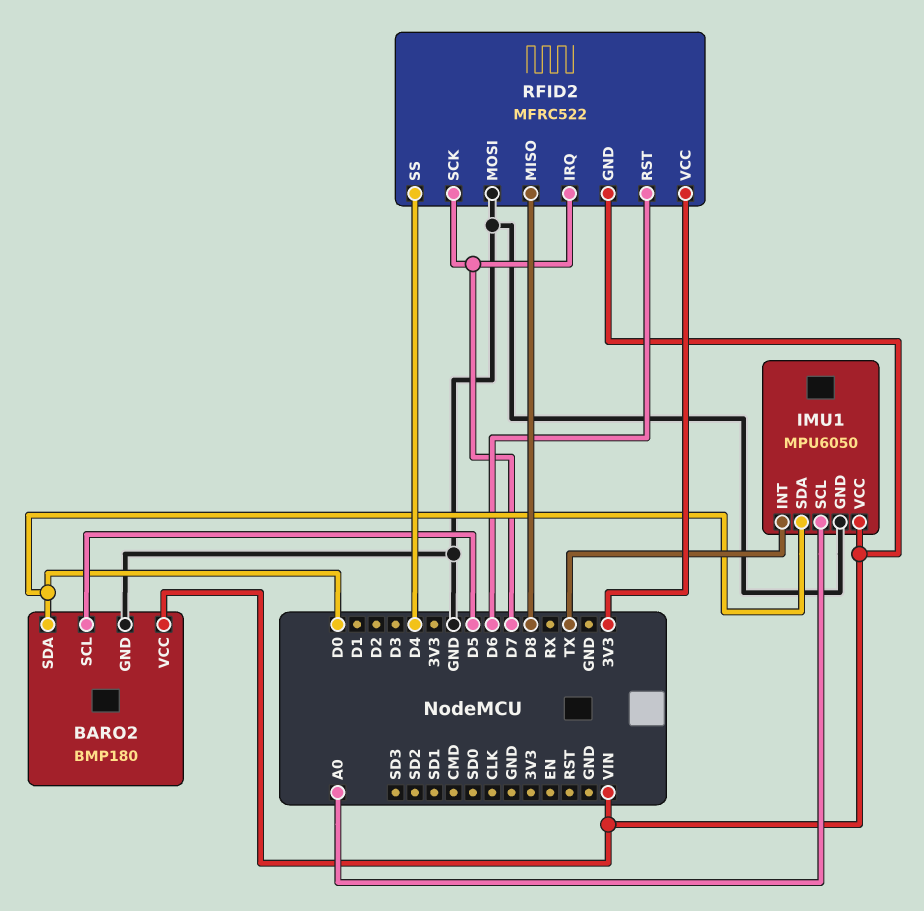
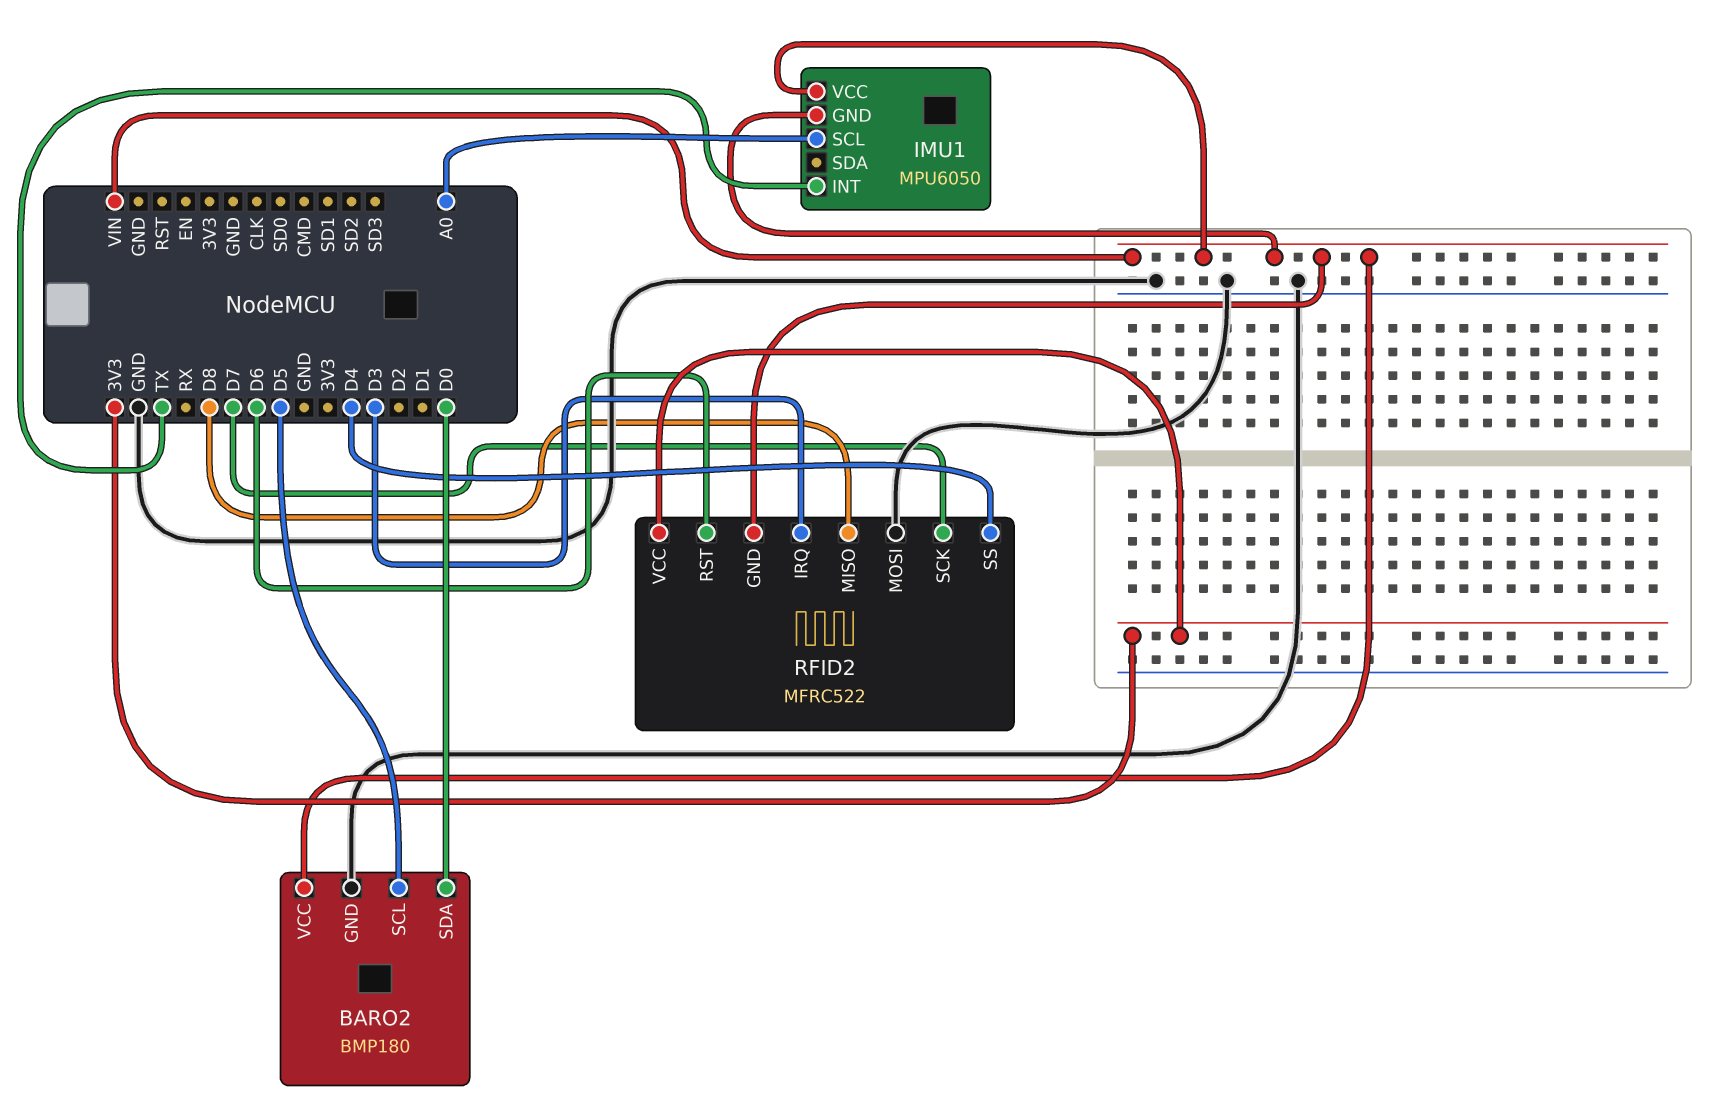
IMU1 pin GND: GND -> VIN
IMU1 pin SDA: D0 -> none
RFID2 pin IRQ: D7 -> D3

